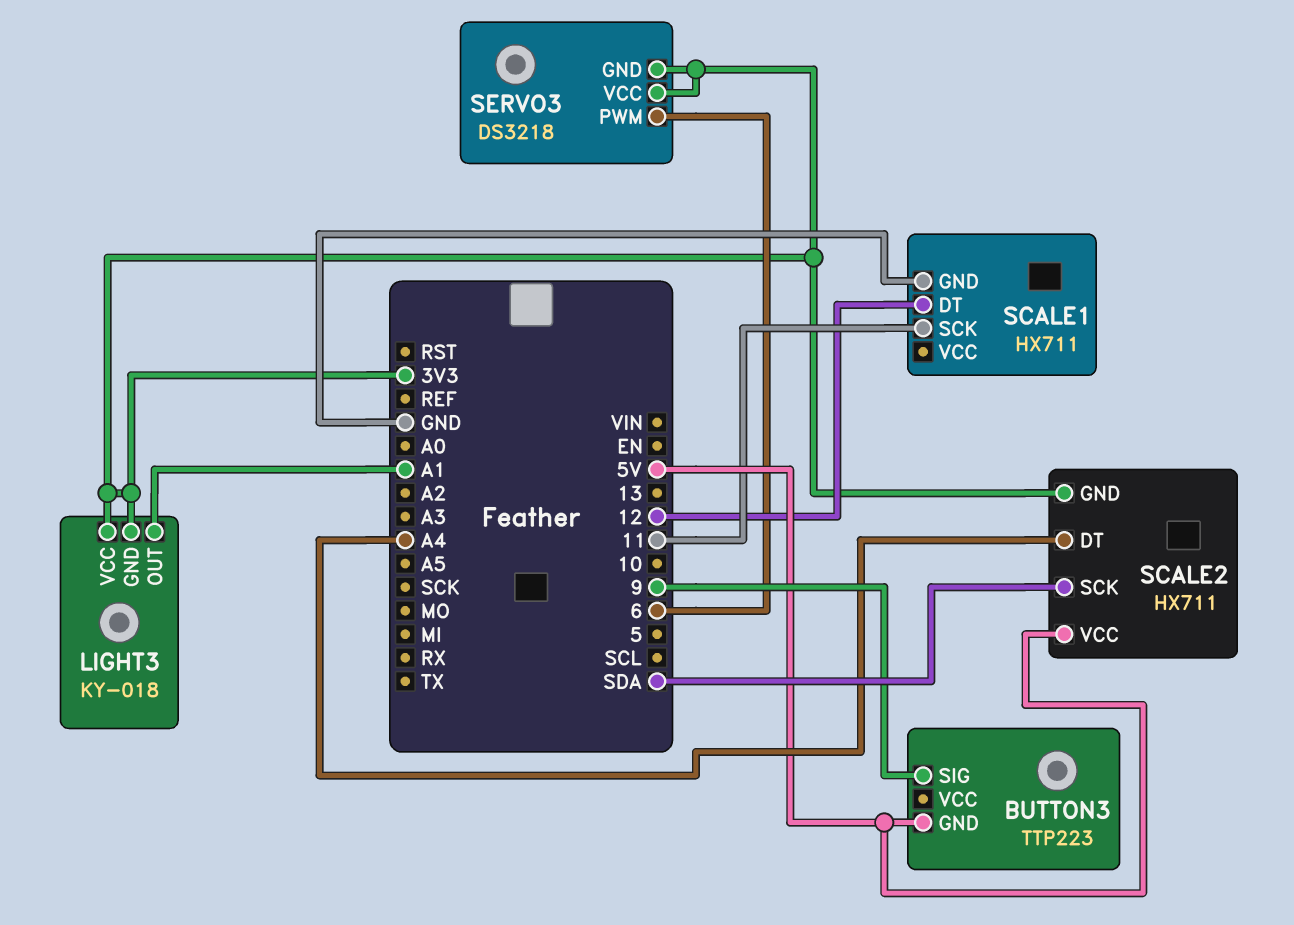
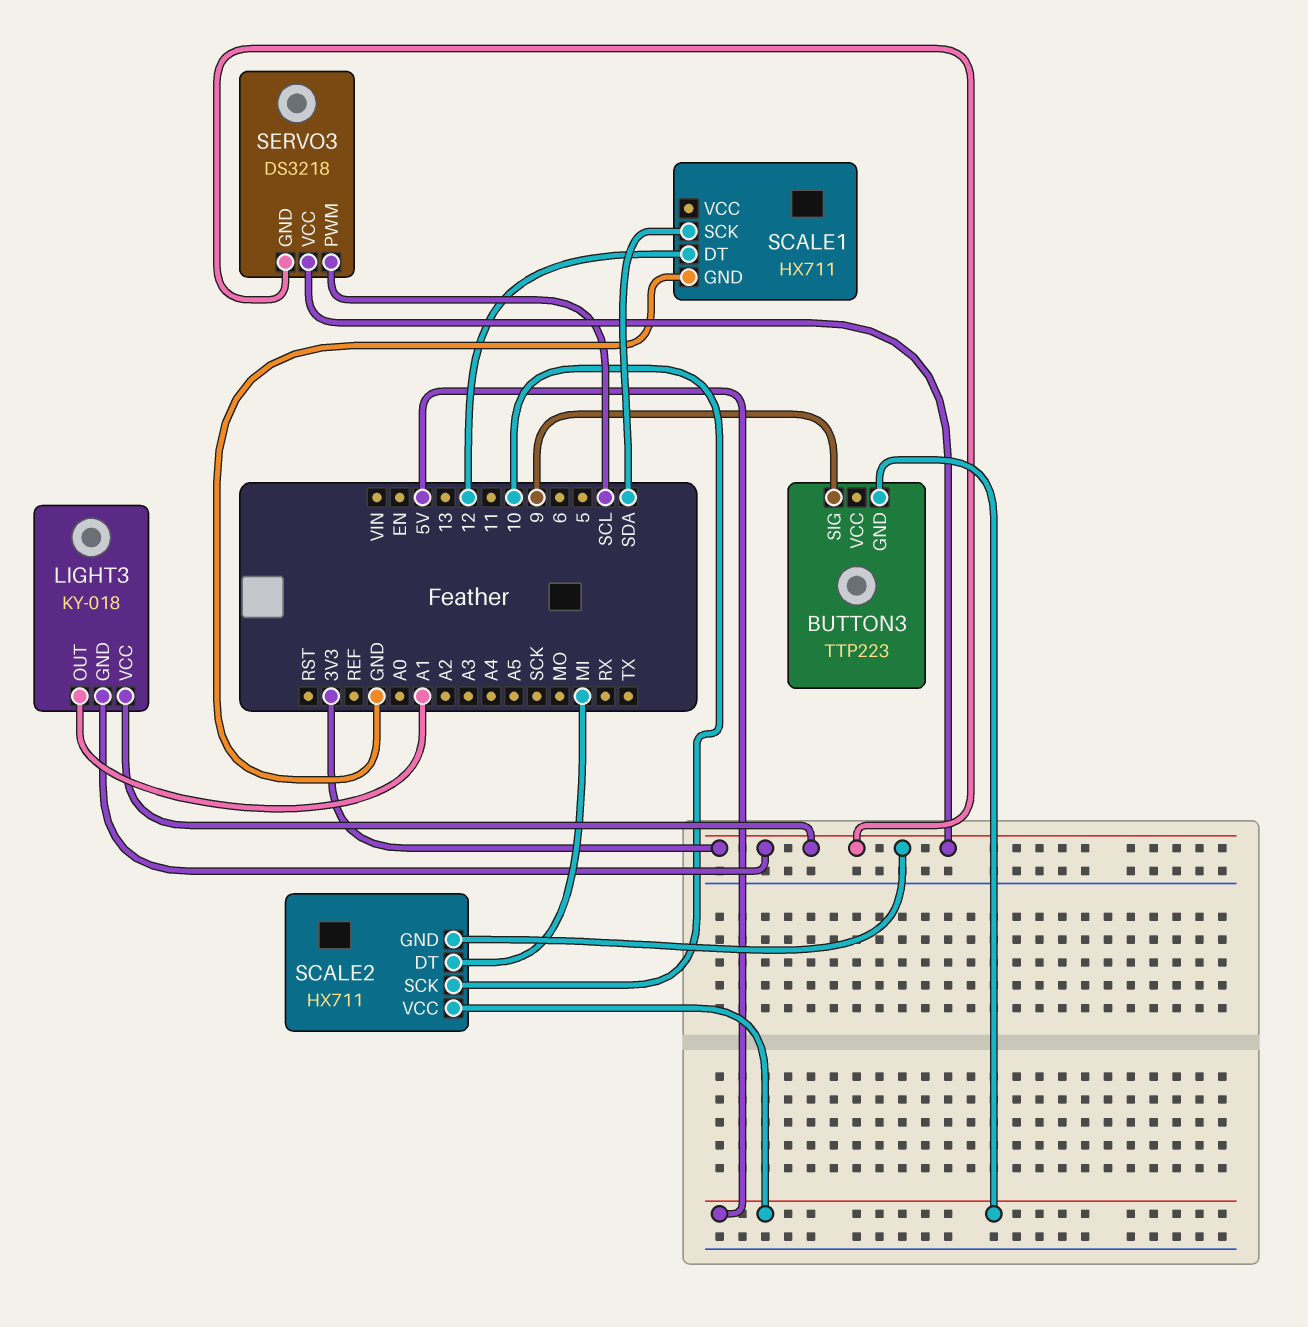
SCALE1 pin SCK: 11 -> SDA
SCALE2 pin DT: A4 -> MI
SCALE2 pin SCK: SDA -> 10
SERVO3 pin PWM: 6 -> SCL

